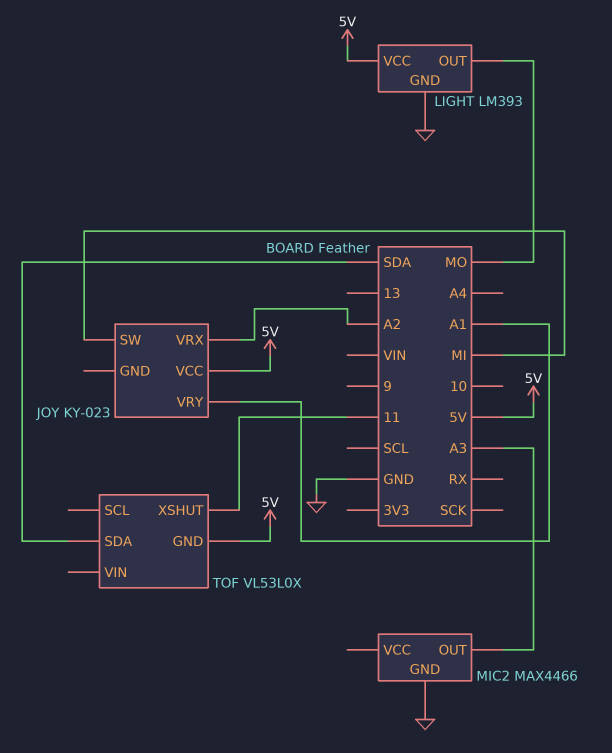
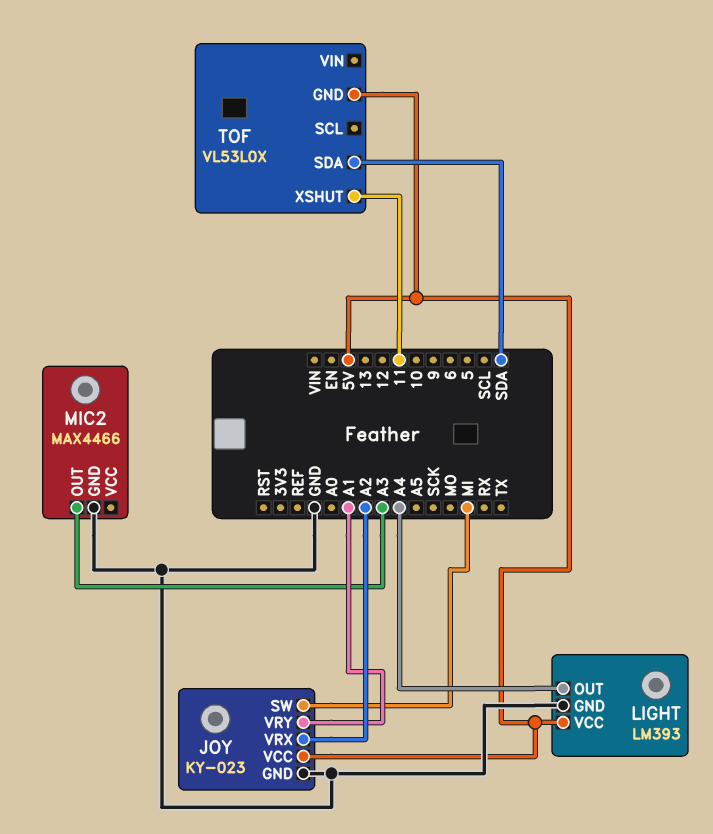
JOY pin GND: none -> GND
LIGHT pin OUT: MO -> A4

